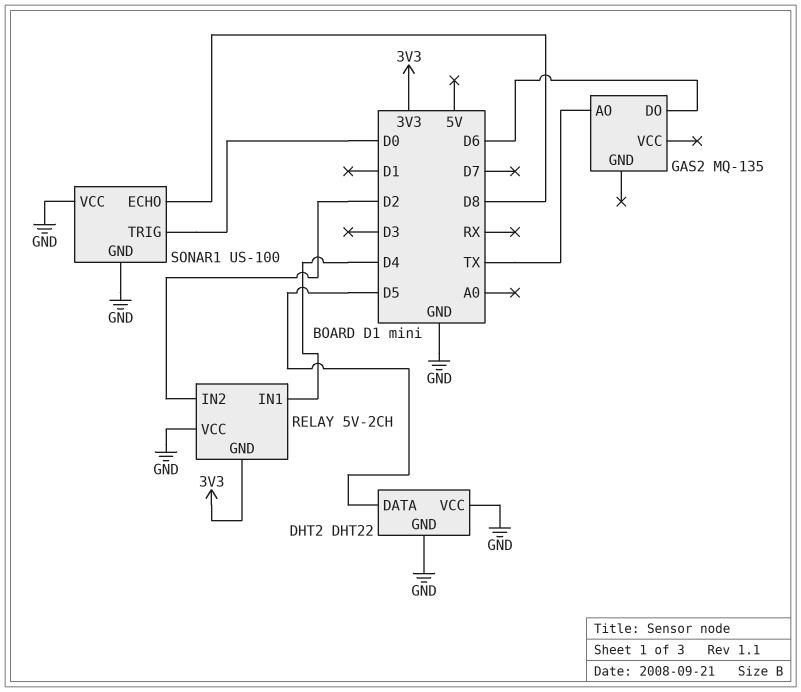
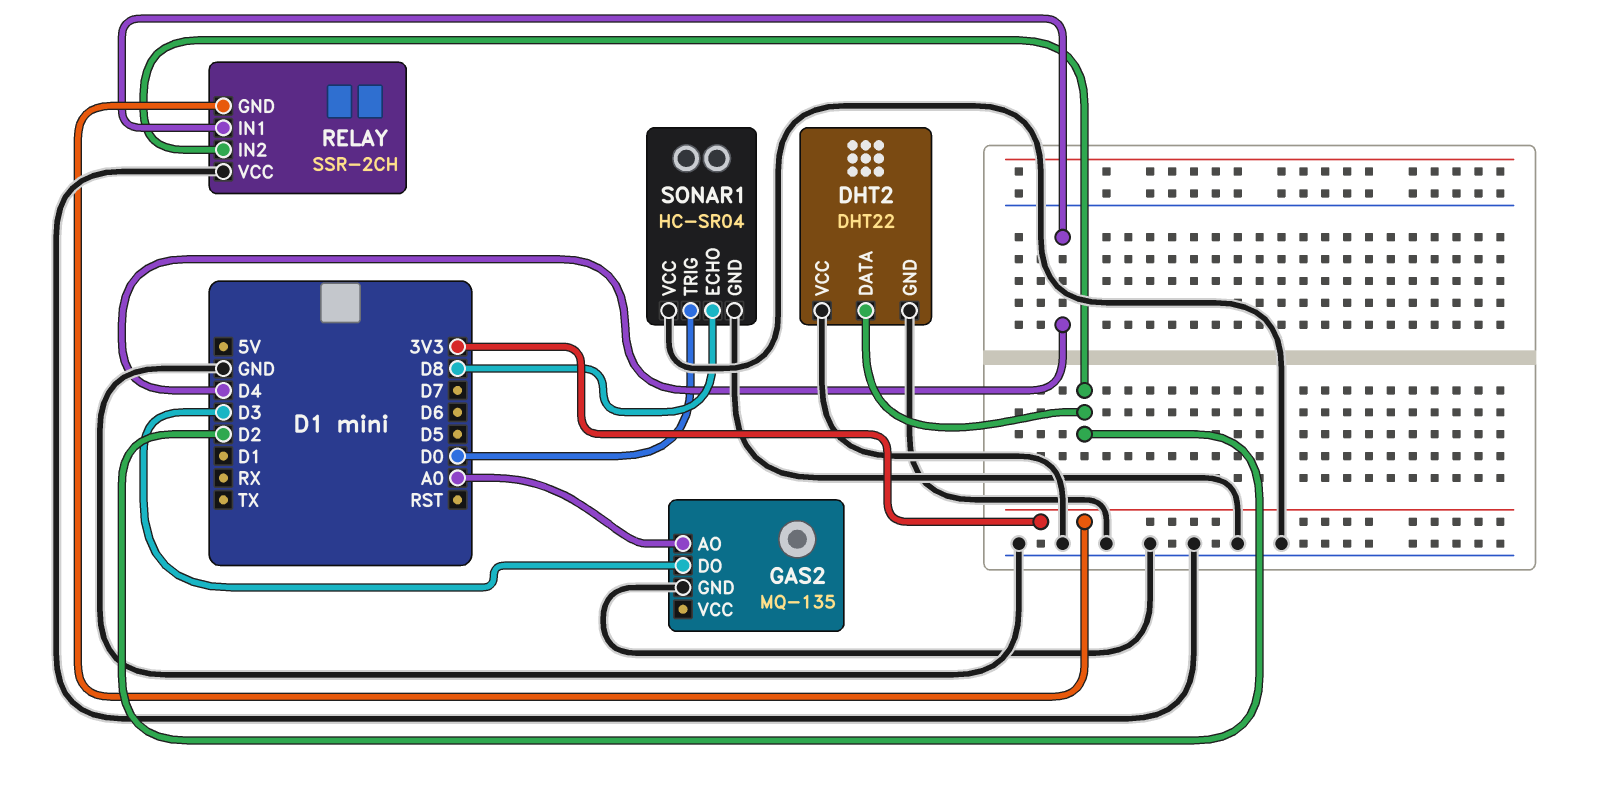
DHT2 pin DATA: D5 -> D2
GAS2 pin AO: TX -> A0
GAS2 pin DO: D6 -> D3
GAS2 pin GND: none -> GND
RELAY: 5V-2CH -> SSR-2CH
SONAR1: US-100 -> HC-SR04

